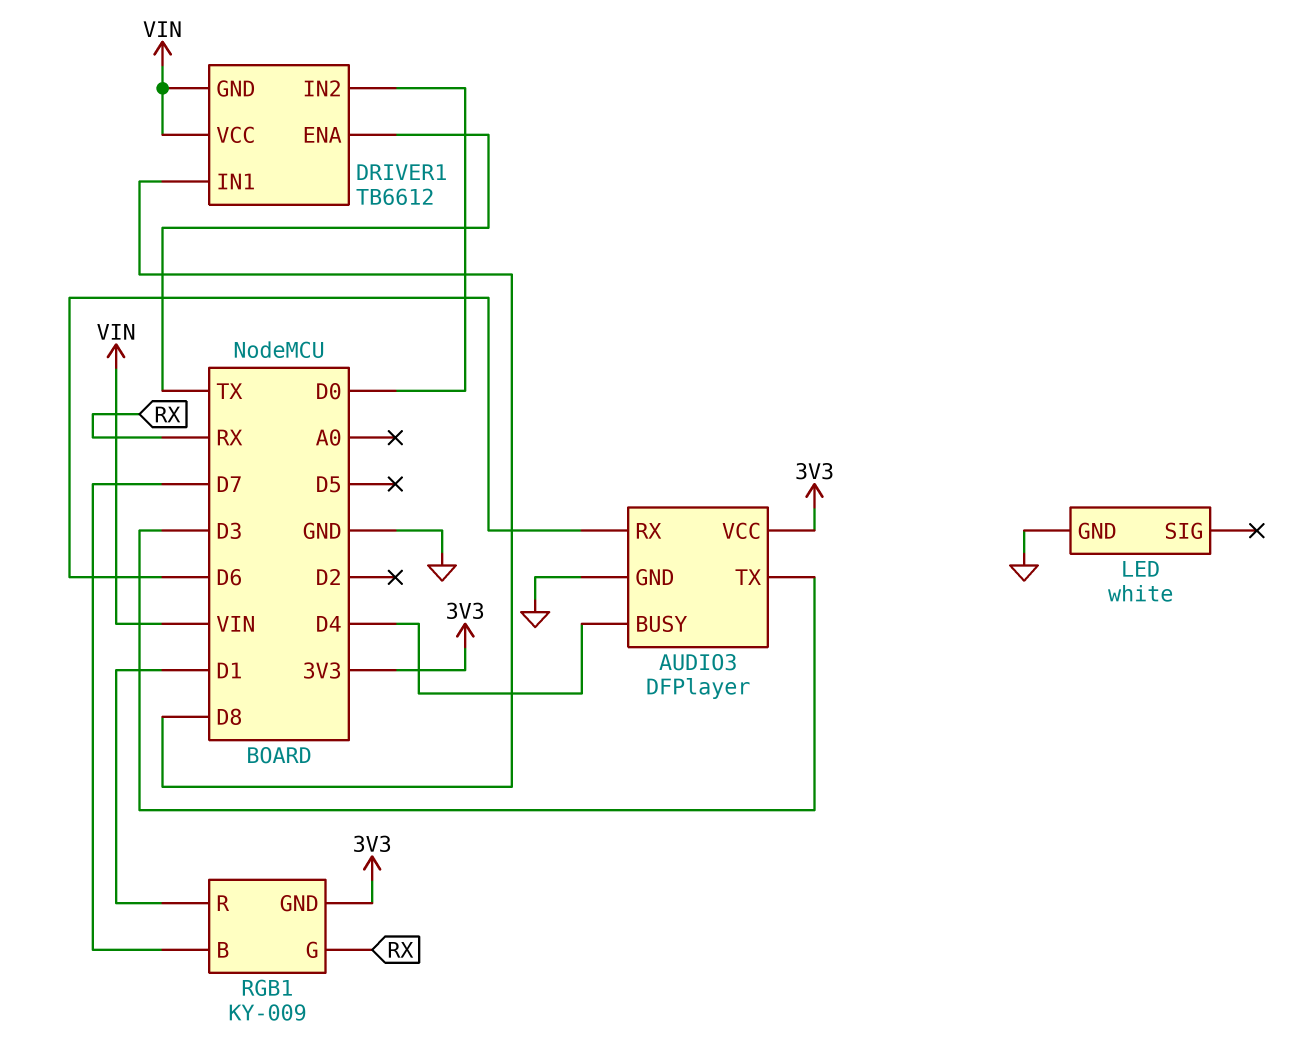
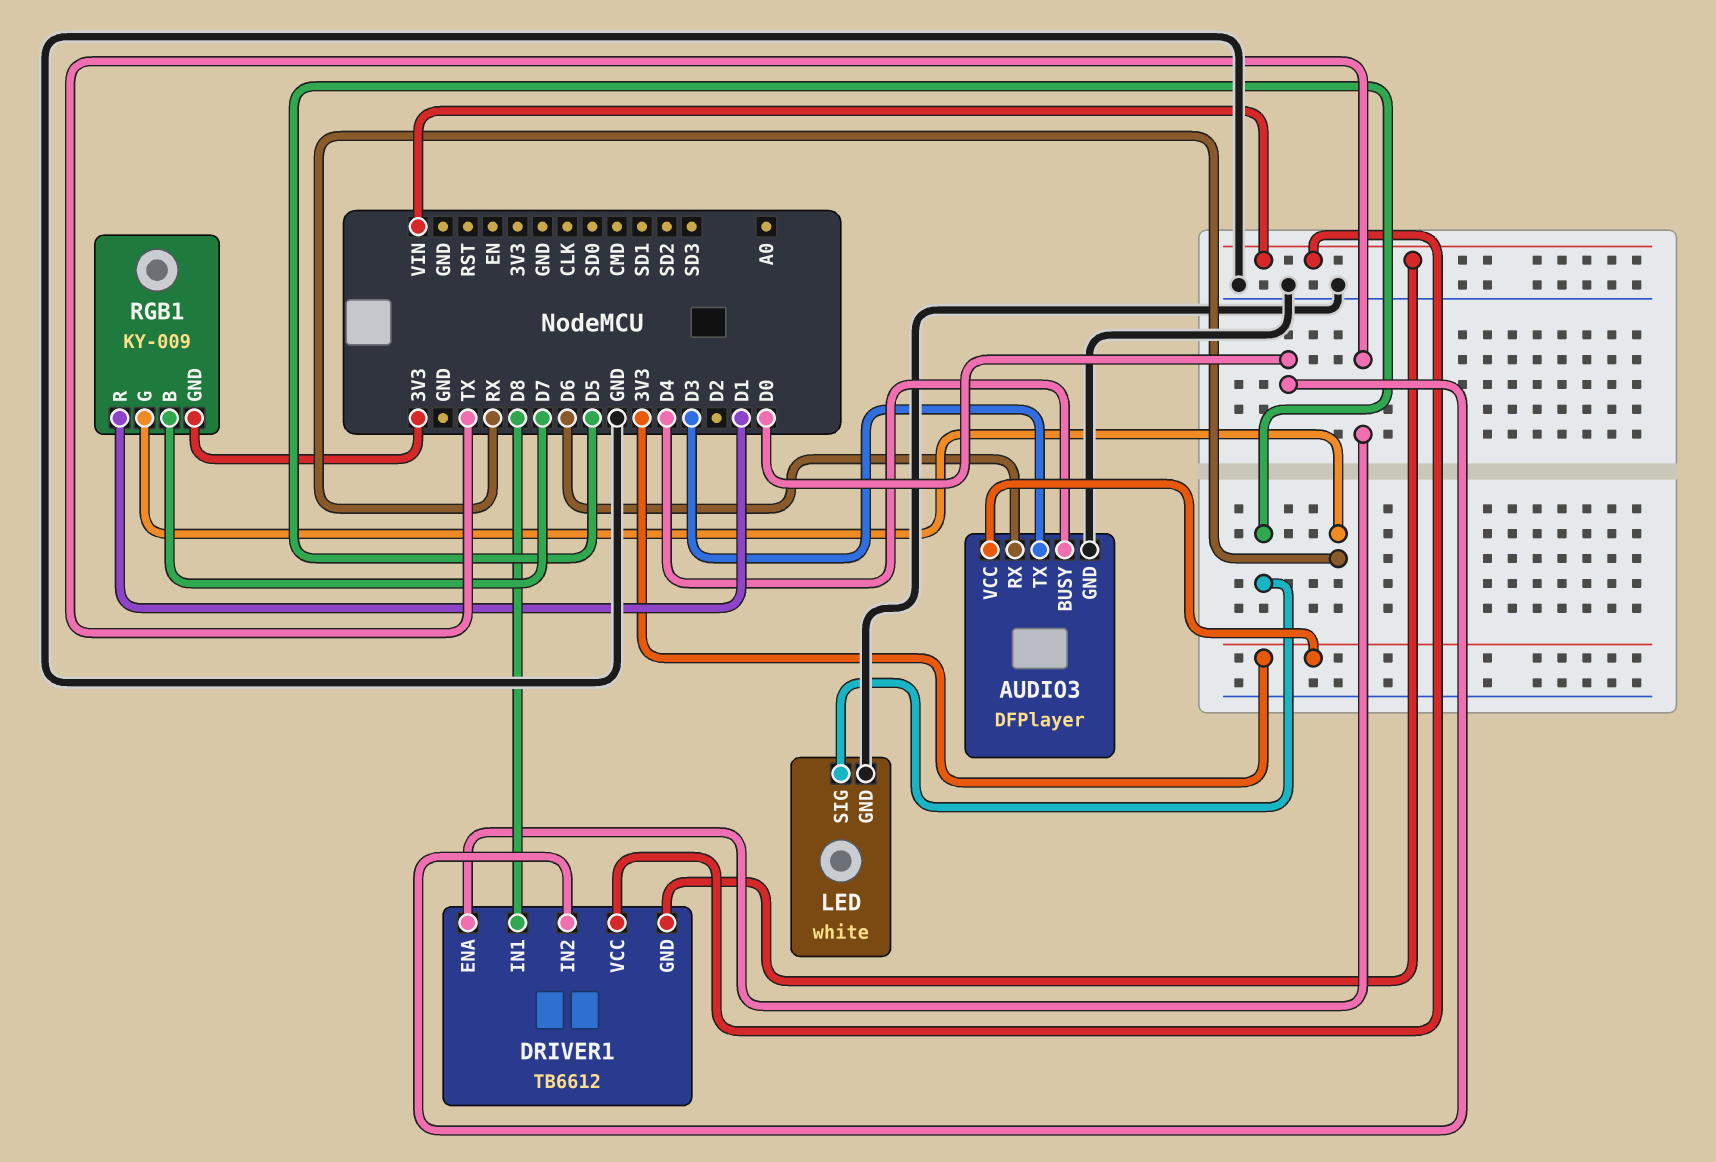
LED pin SIG: none -> D5

